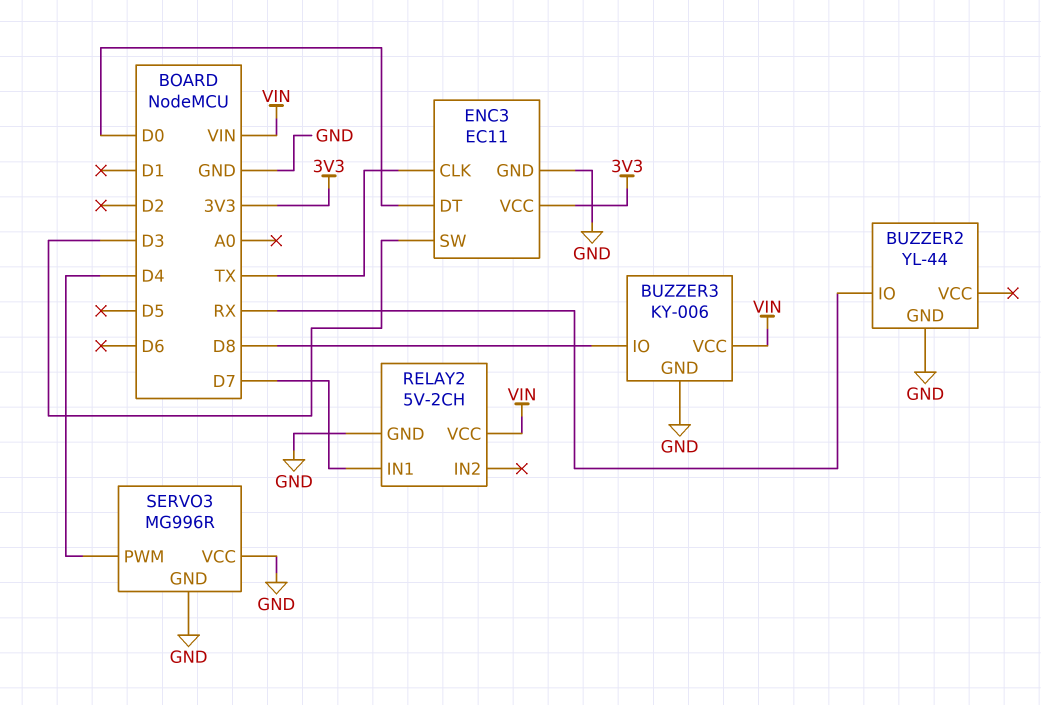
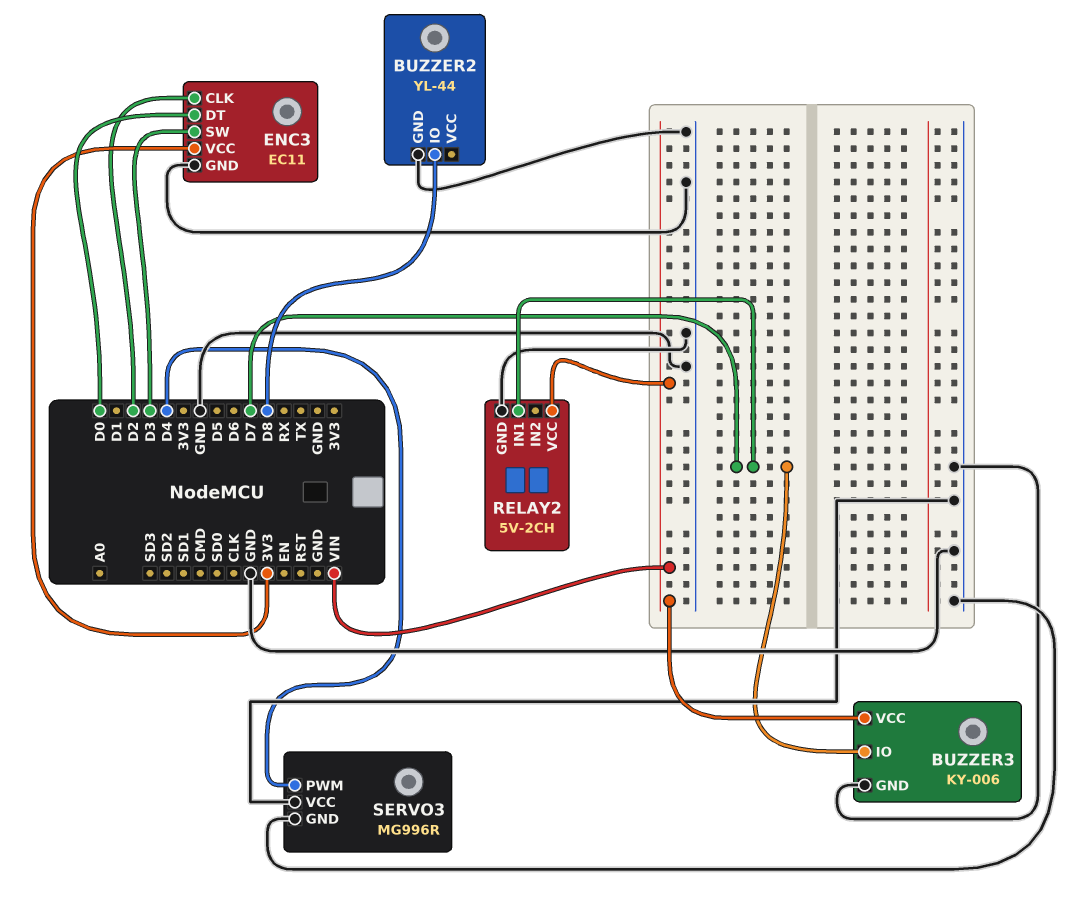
BUZZER2 pin IO: RX -> D8
BUZZER3 pin IO: D8 -> D7
ENC3 pin CLK: TX -> D2

